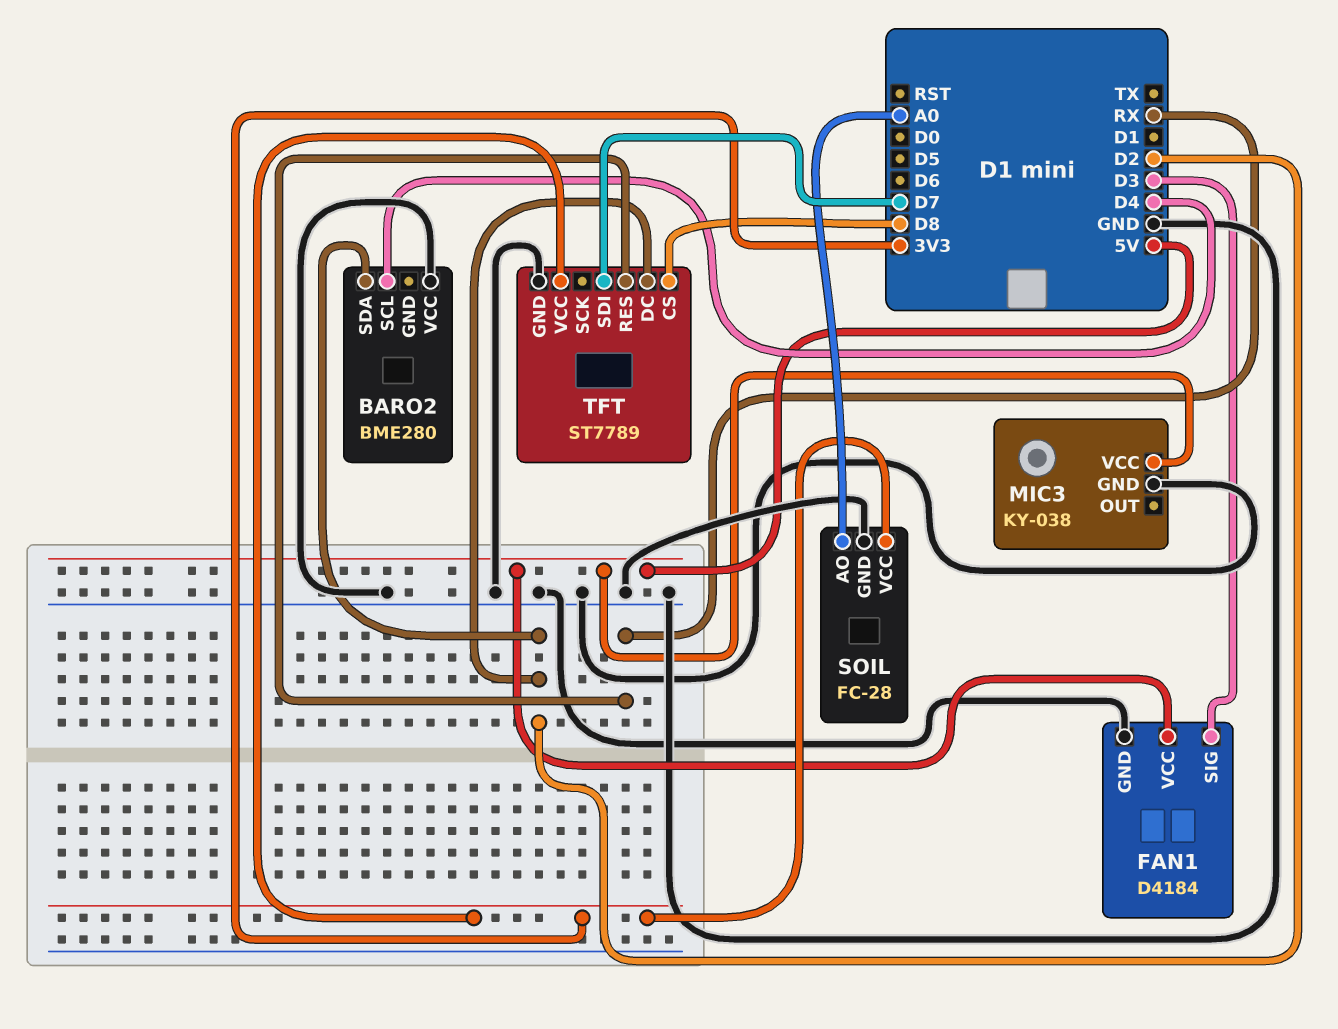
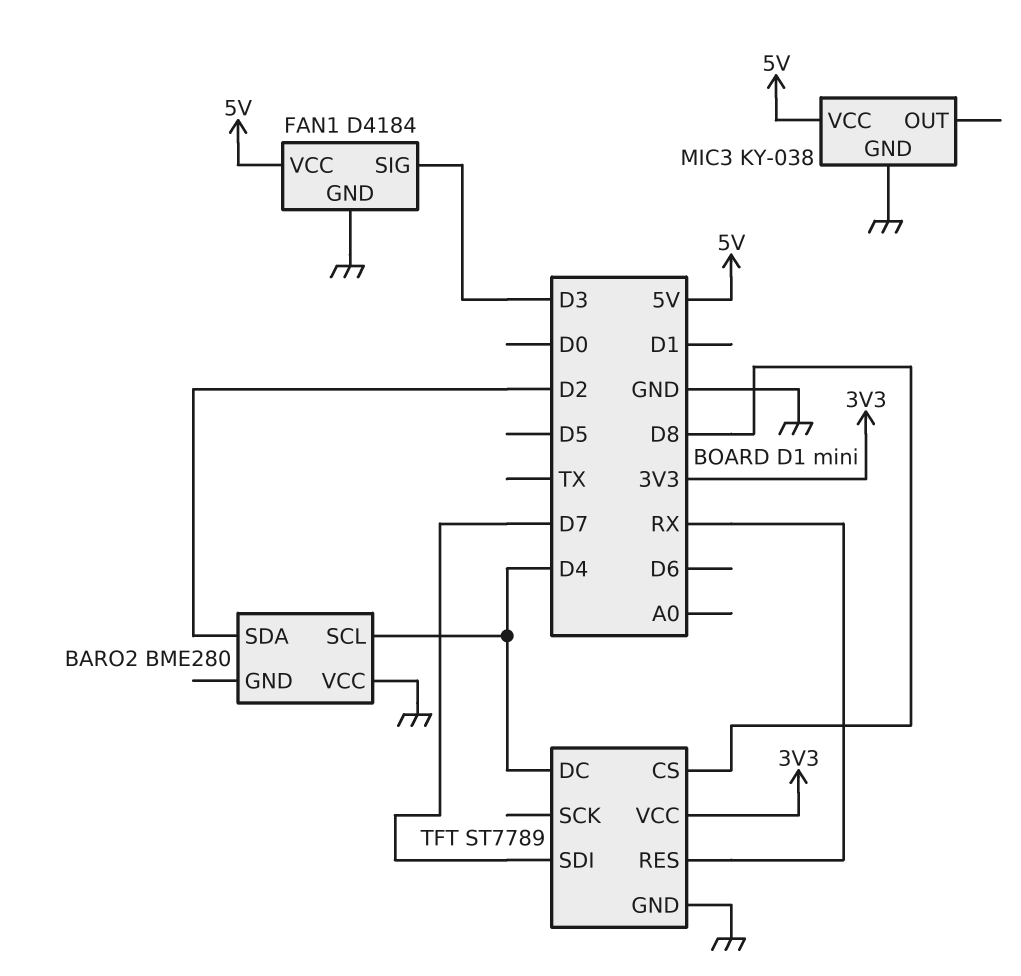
SOIL: FC-28 -> none
SOIL pin AO: A0 -> none
SOIL pin GND: GND -> none
SOIL pin VCC: 3V3 -> none
TFT pin DC: D2 -> D4

